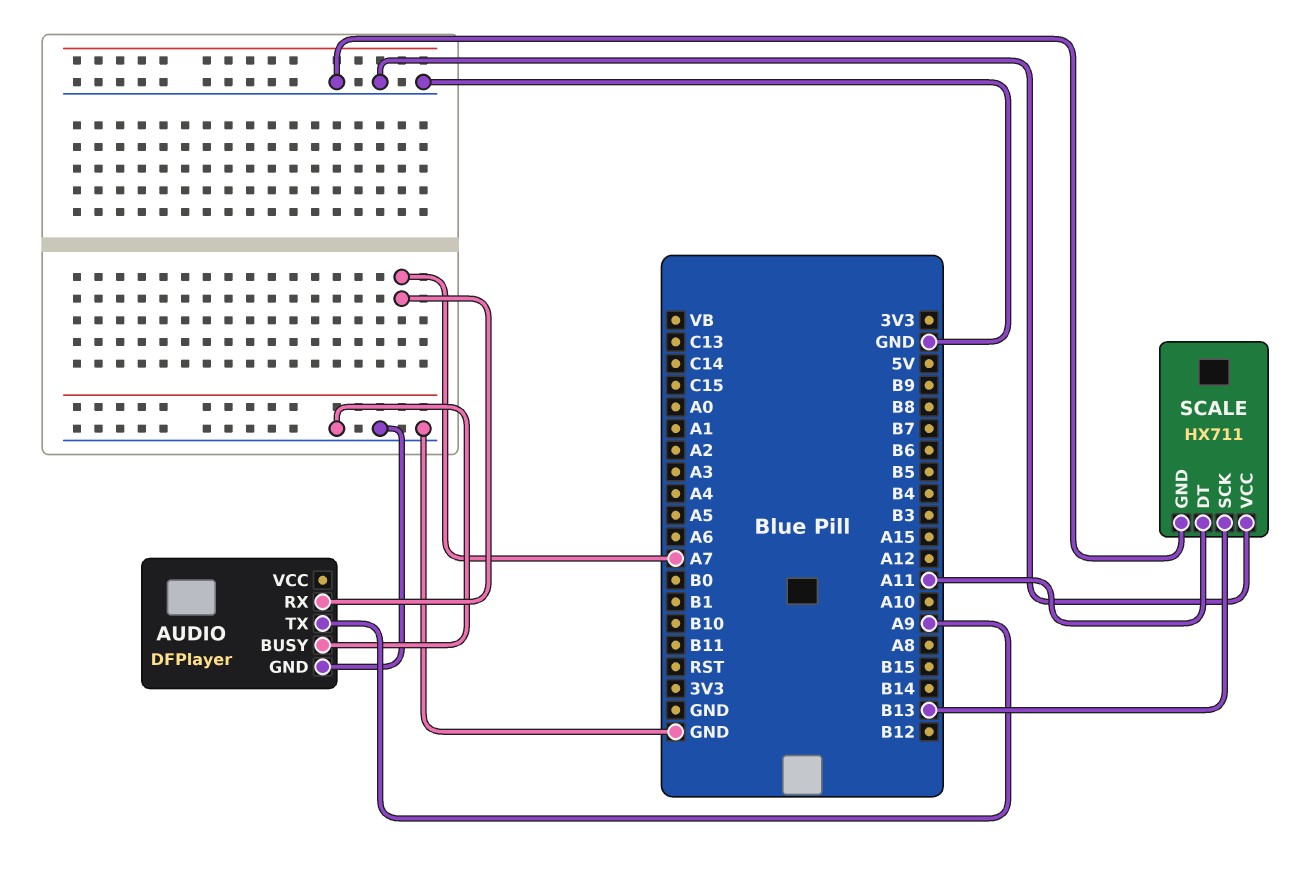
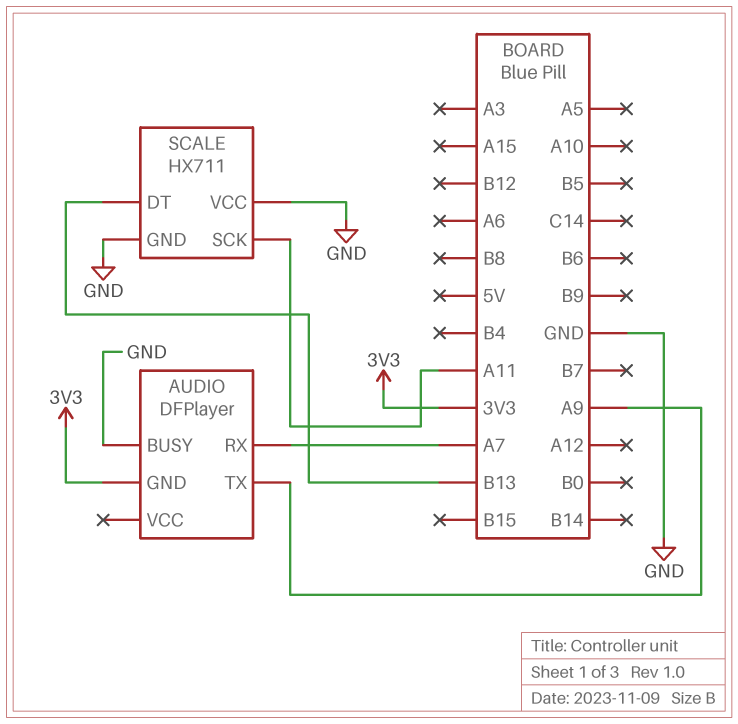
AUDIO pin GND: GND -> 3V3
SCALE pin DT: A11 -> B13
SCALE pin SCK: B13 -> A11

